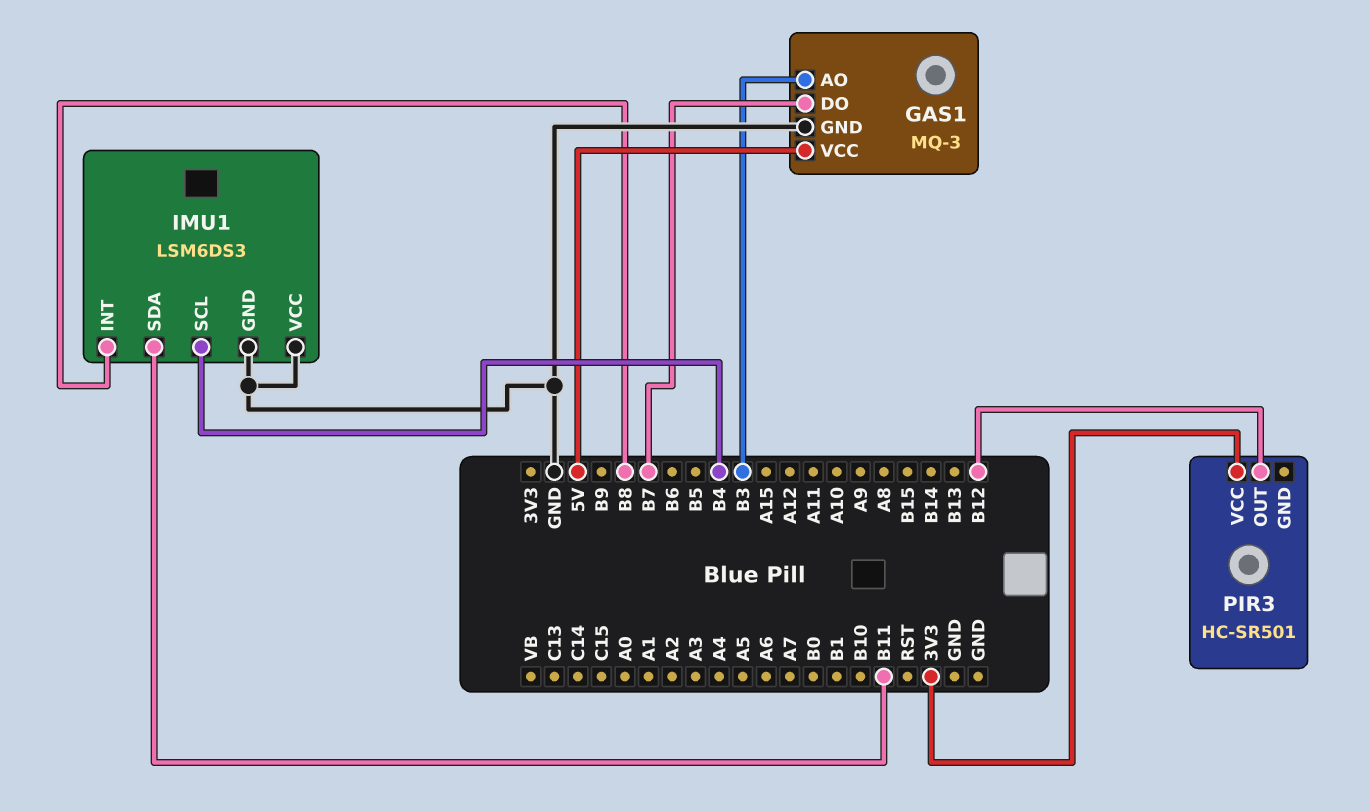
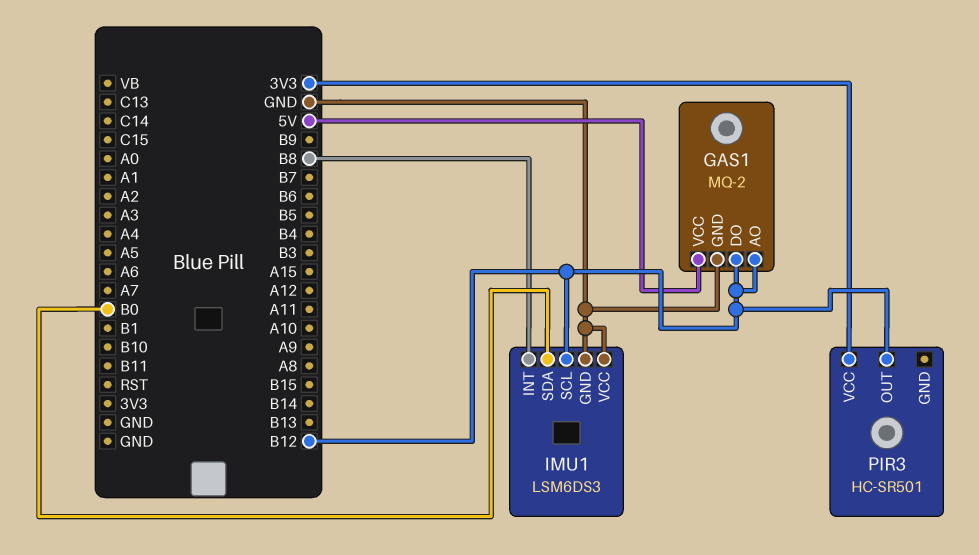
GAS1: MQ-3 -> MQ-2
GAS1 pin AO: B3 -> B12
GAS1 pin DO: B7 -> B12
IMU1 pin SCL: B4 -> B12
IMU1 pin SDA: B11 -> B0

